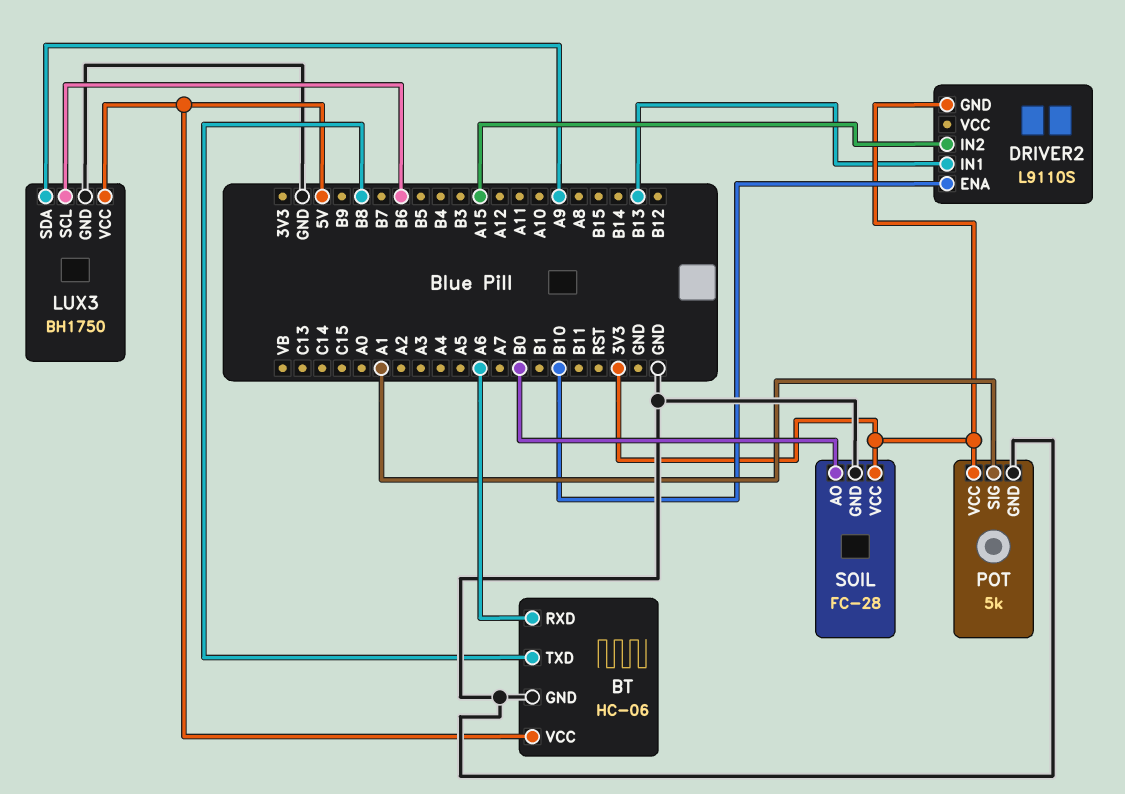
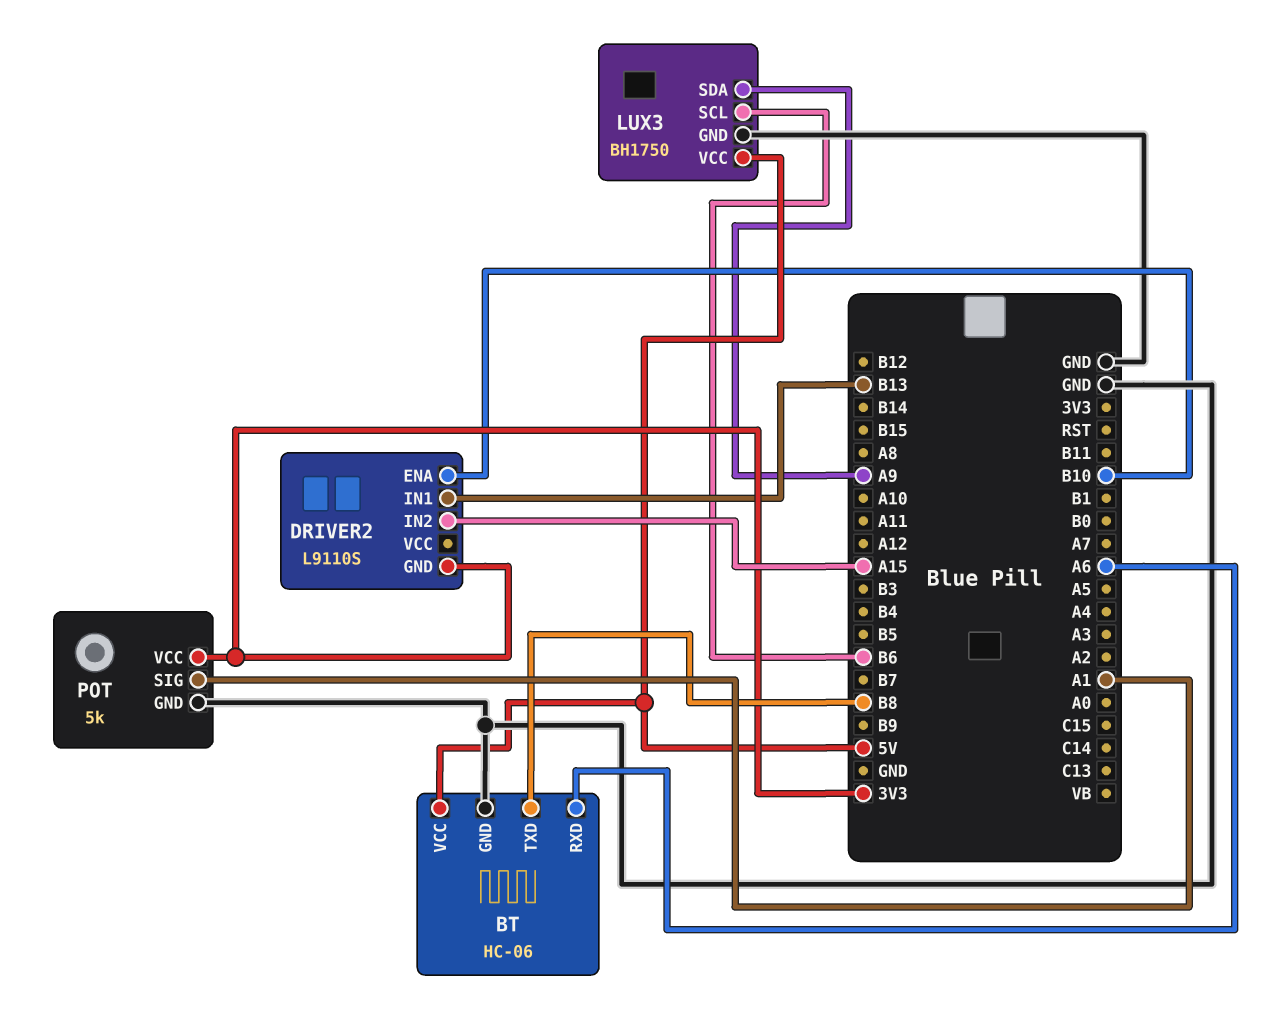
SOIL: FC-28 -> none
SOIL pin AO: B0 -> none
SOIL pin GND: GND -> none
SOIL pin VCC: 3V3 -> none

